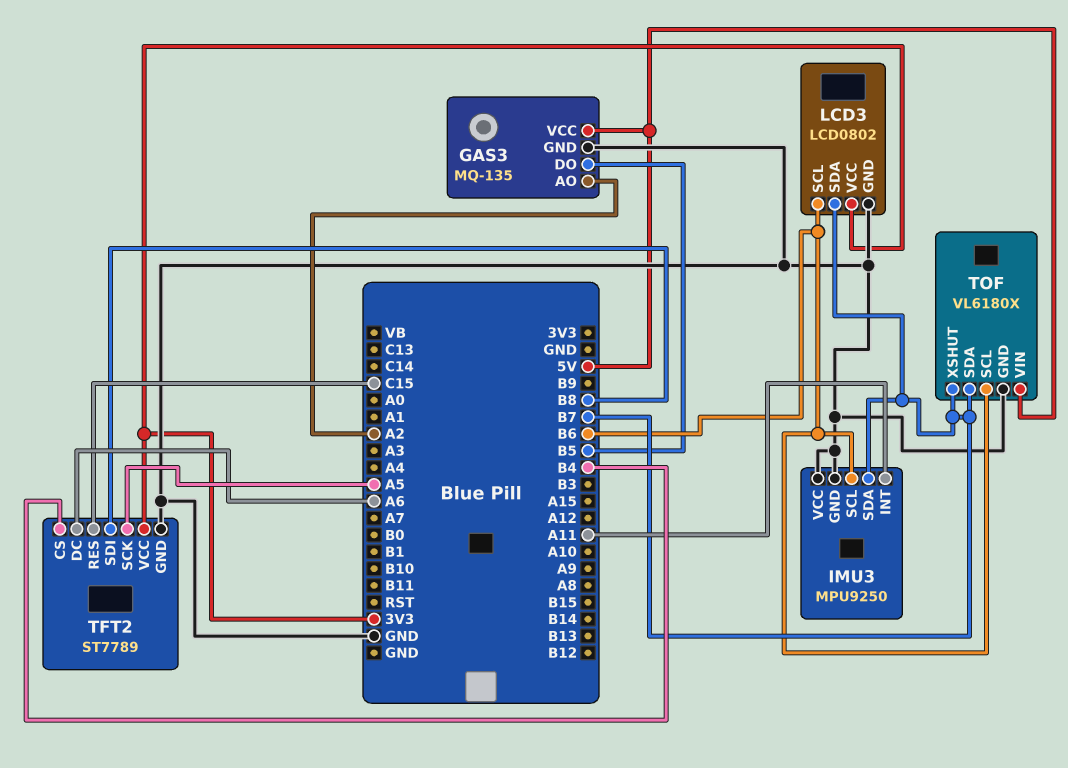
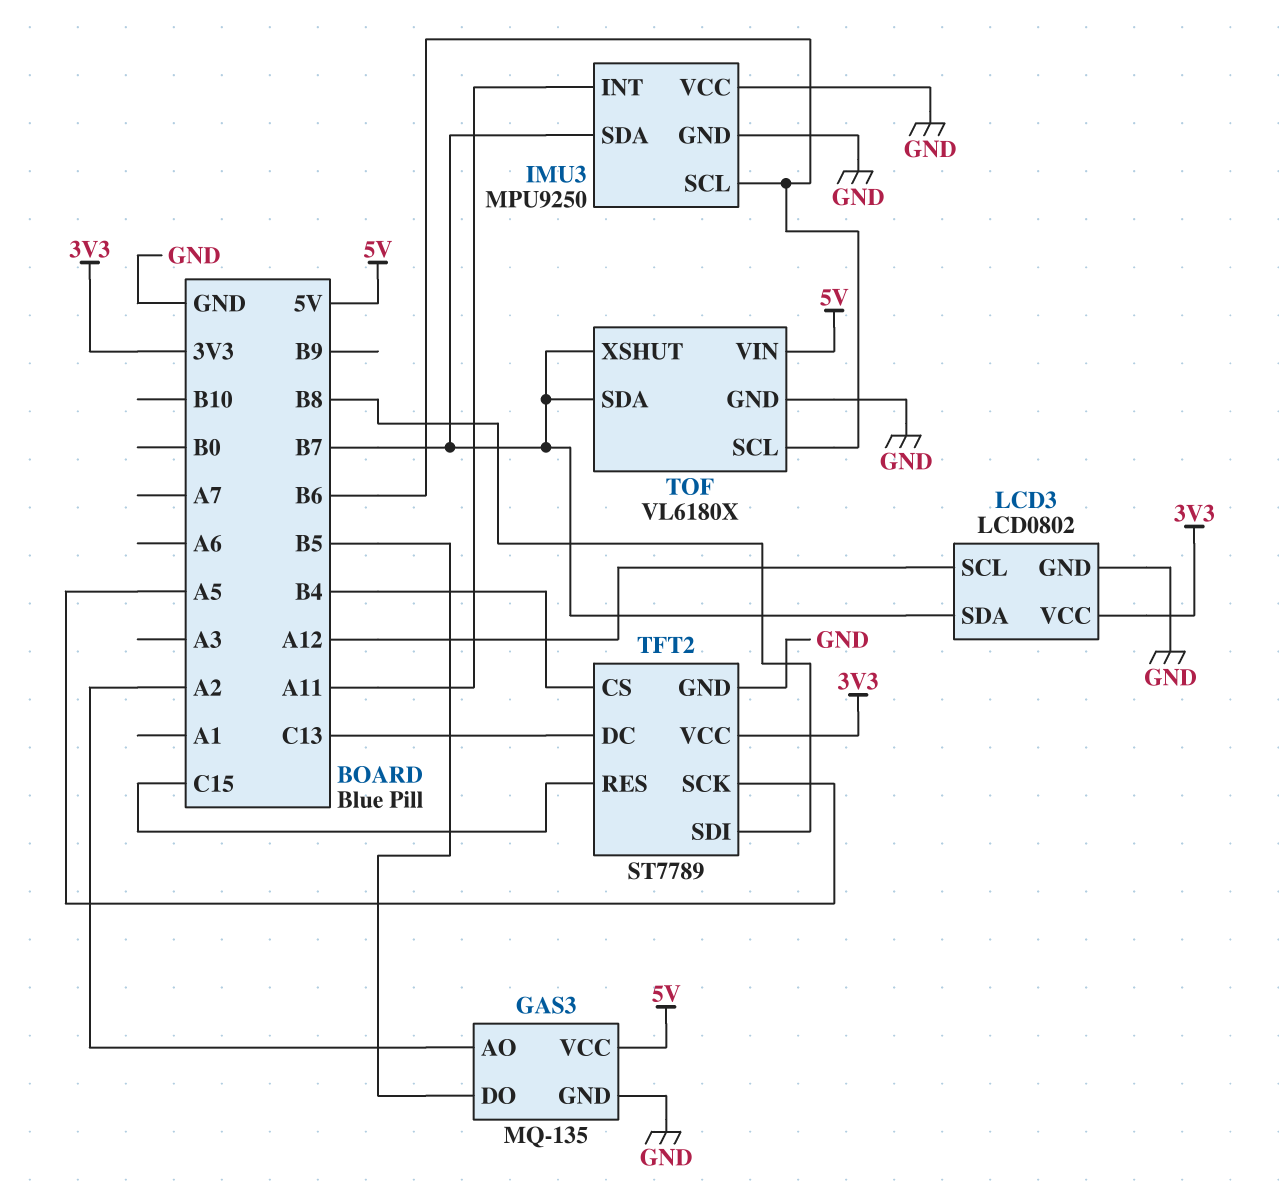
LCD3 pin SCL: B6 -> A12
TFT2 pin DC: A6 -> C13

